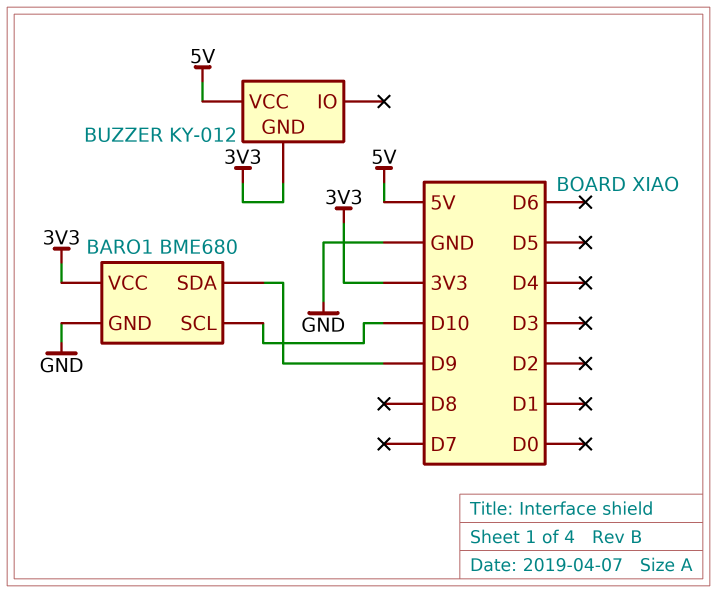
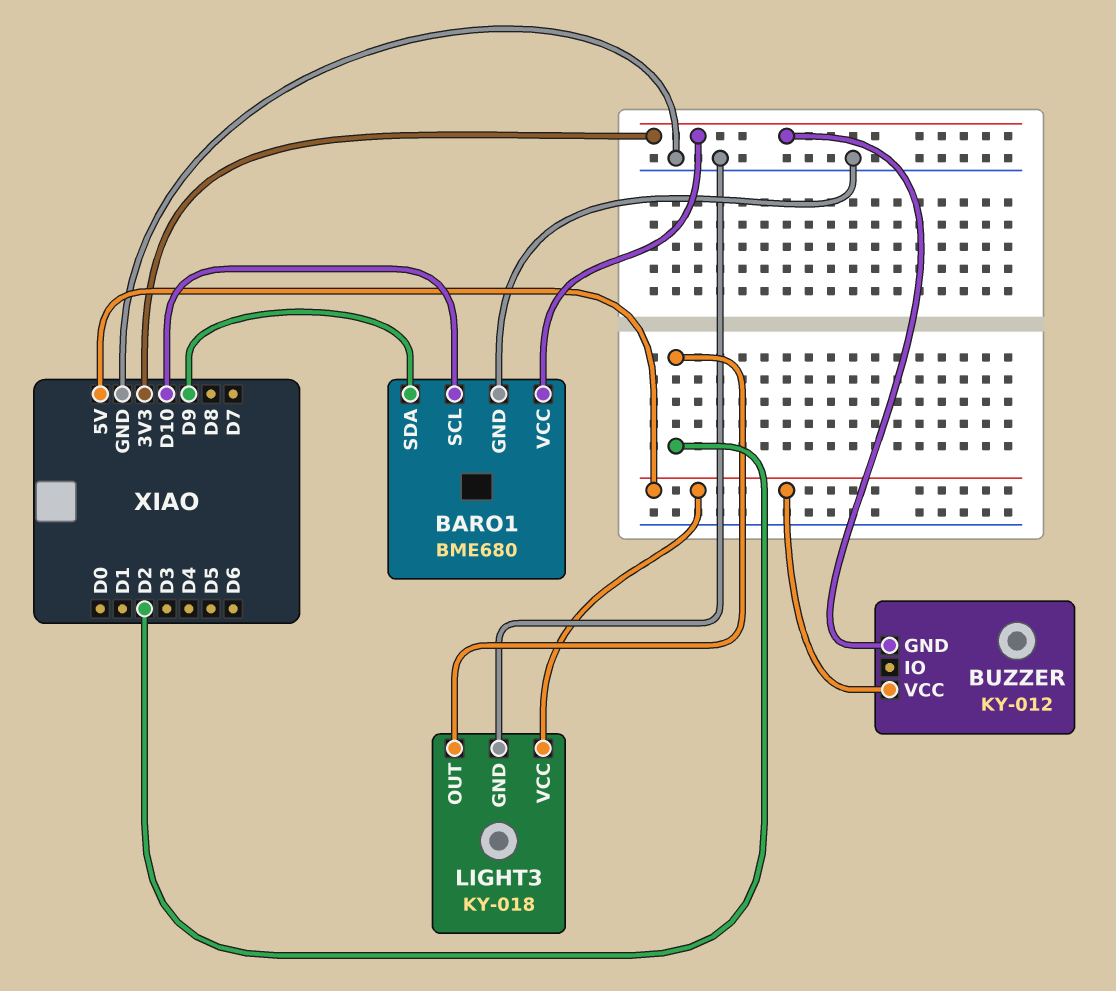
LIGHT3: none -> KY-018
LIGHT3 pin GND: none -> GND
LIGHT3 pin OUT: none -> D2
LIGHT3 pin VCC: none -> 5V

